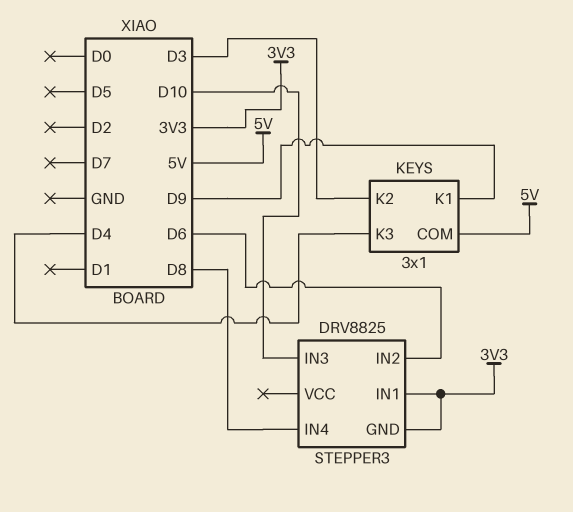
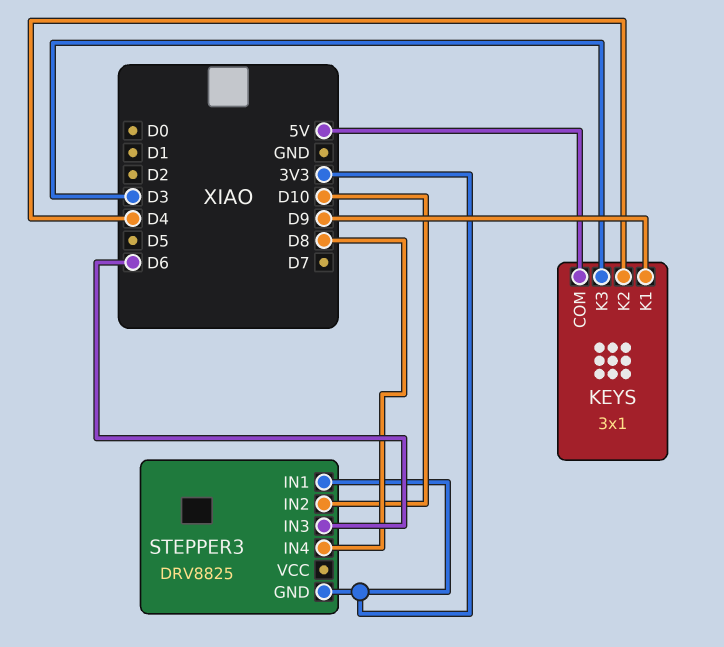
KEYS pin K2: D3 -> D4
KEYS pin K3: D4 -> D3
STEPPER3 pin IN2: D6 -> D10
STEPPER3 pin IN3: D10 -> D6

